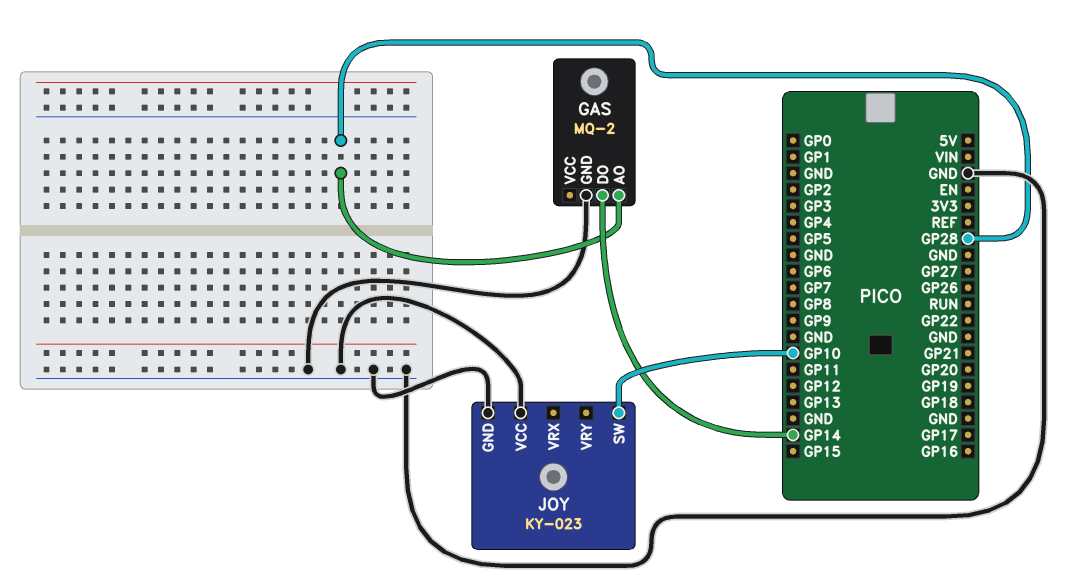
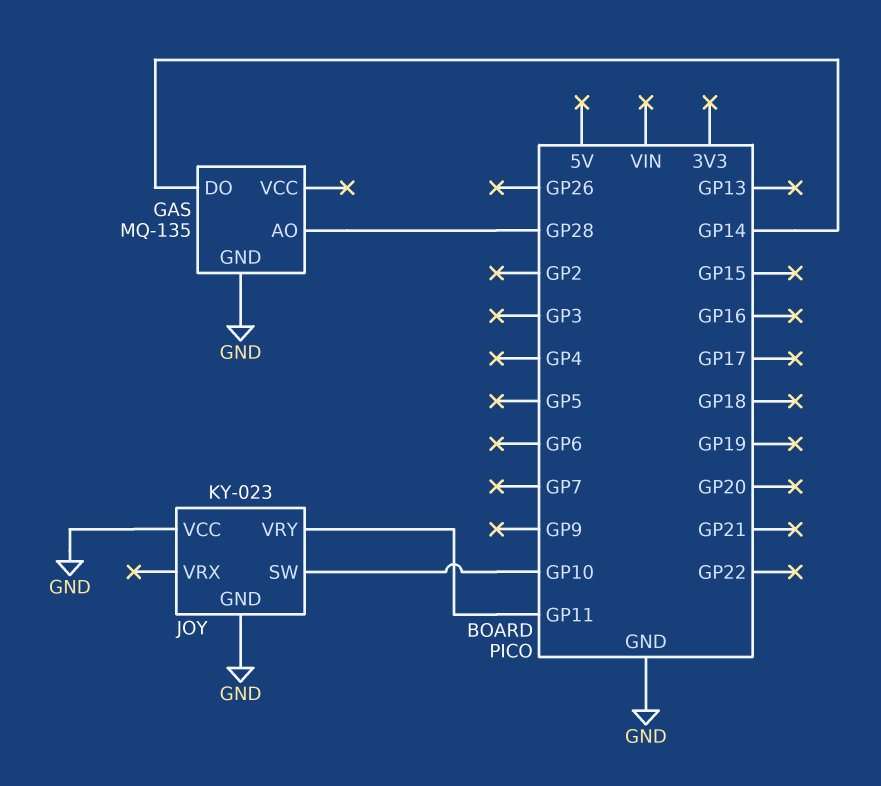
GAS: MQ-2 -> MQ-135
JOY pin VRY: none -> GP11

